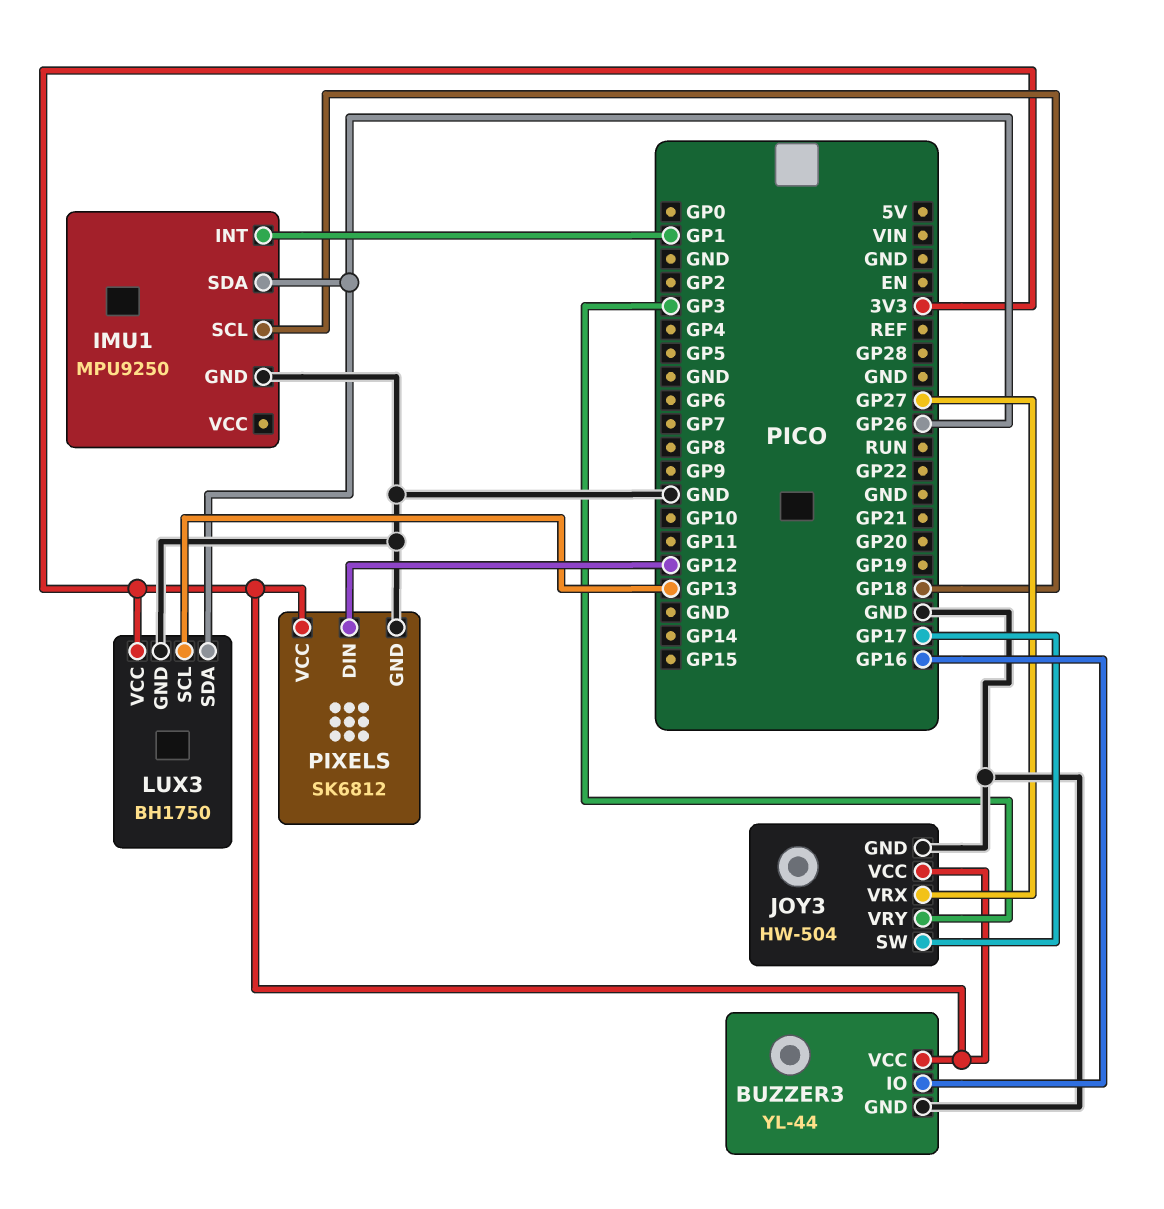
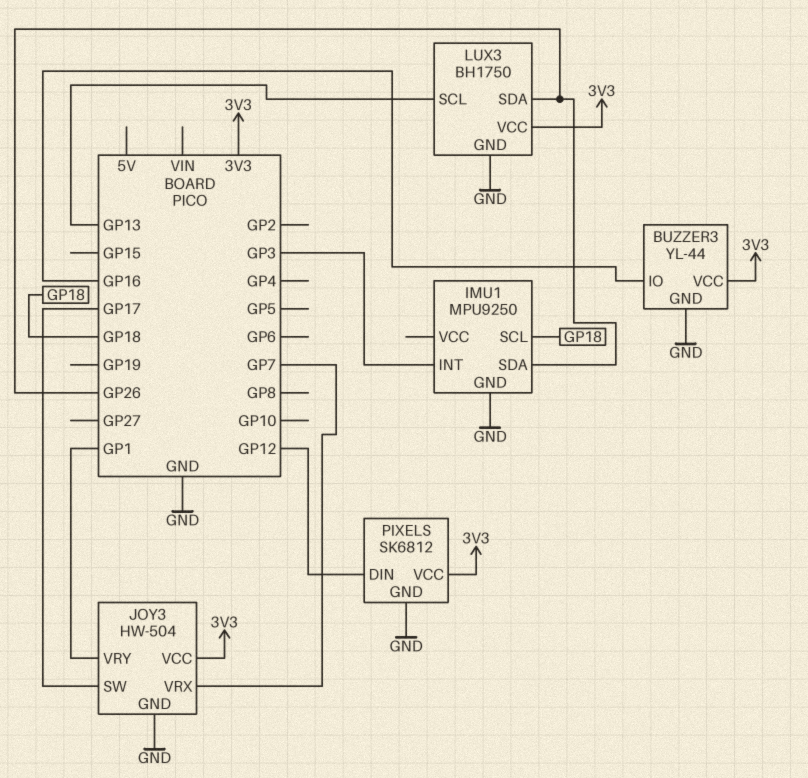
IMU1 pin INT: GP1 -> GP3
JOY3 pin VRX: GP27 -> GP7
JOY3 pin VRY: GP3 -> GP1

